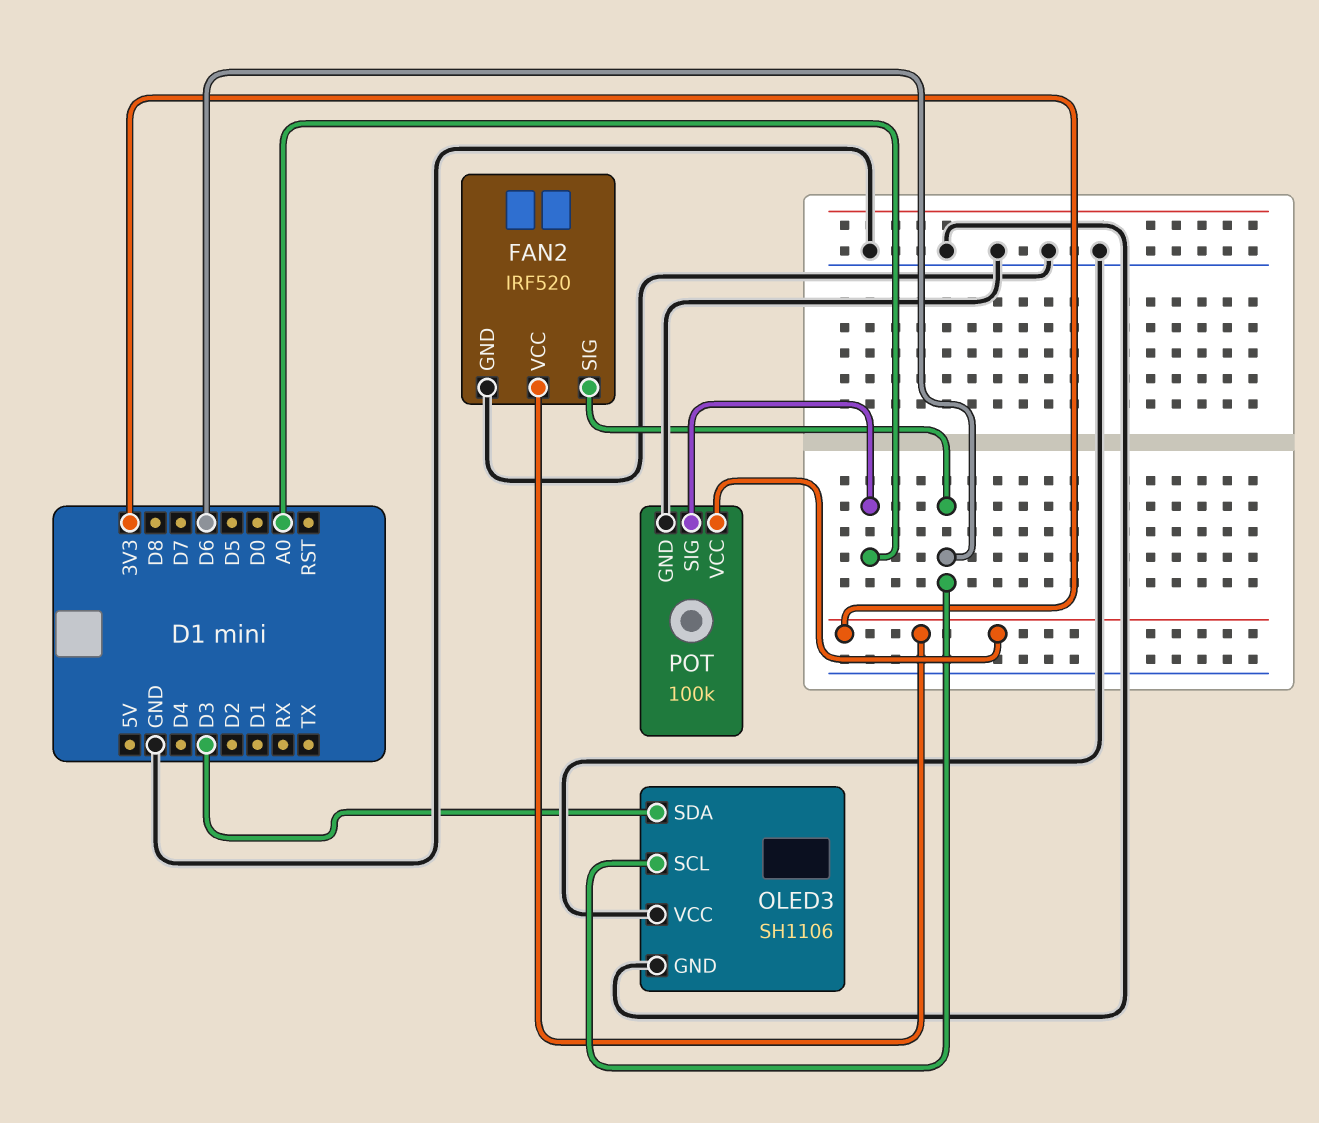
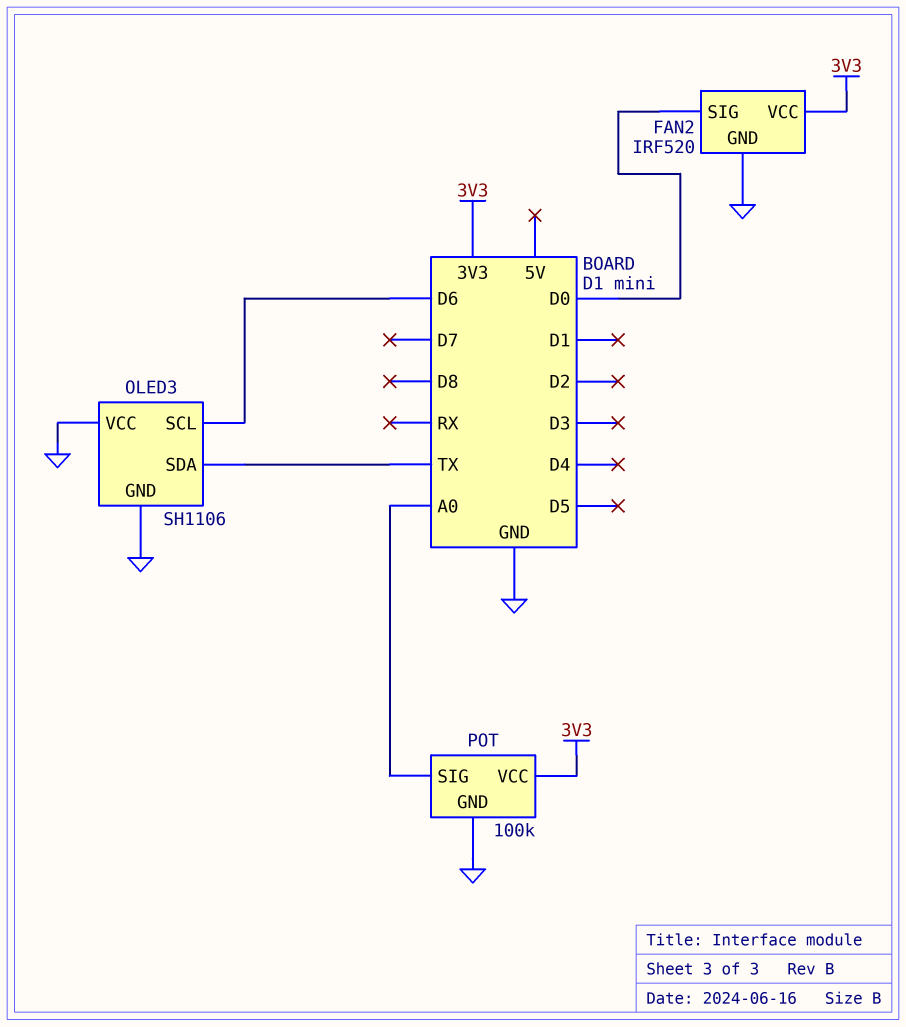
FAN2 pin SIG: D6 -> D0
OLED3 pin SDA: D3 -> TX

